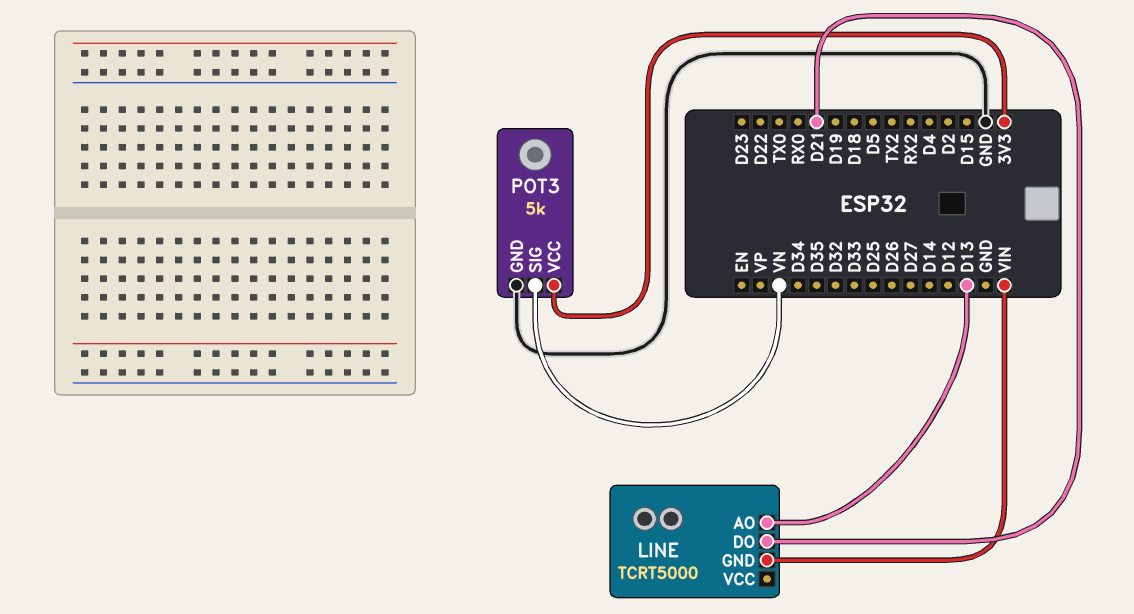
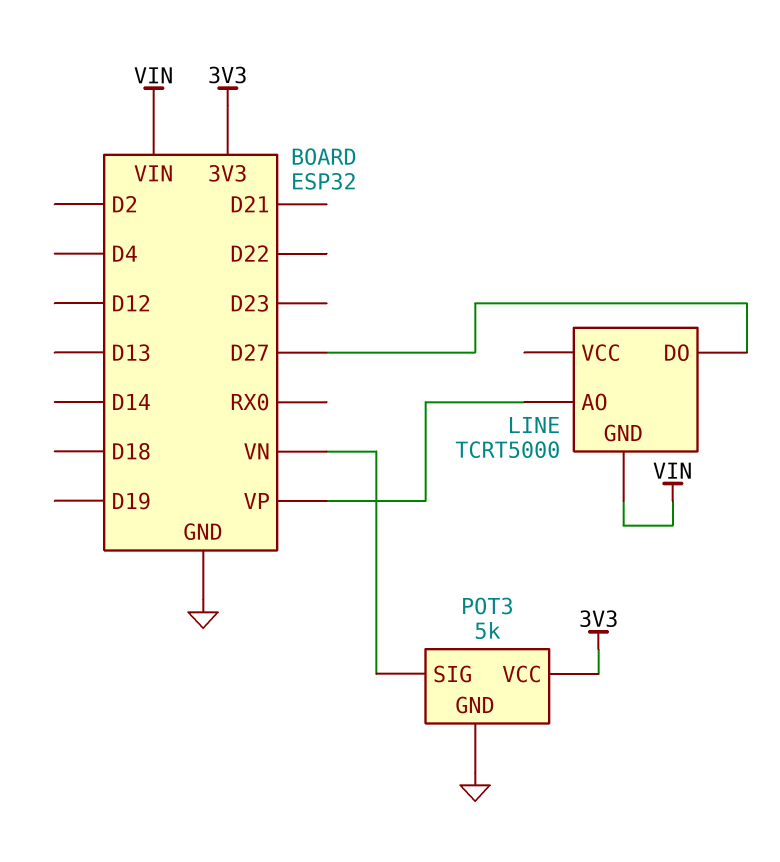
LINE pin AO: D13 -> VP
LINE pin DO: D21 -> D27

